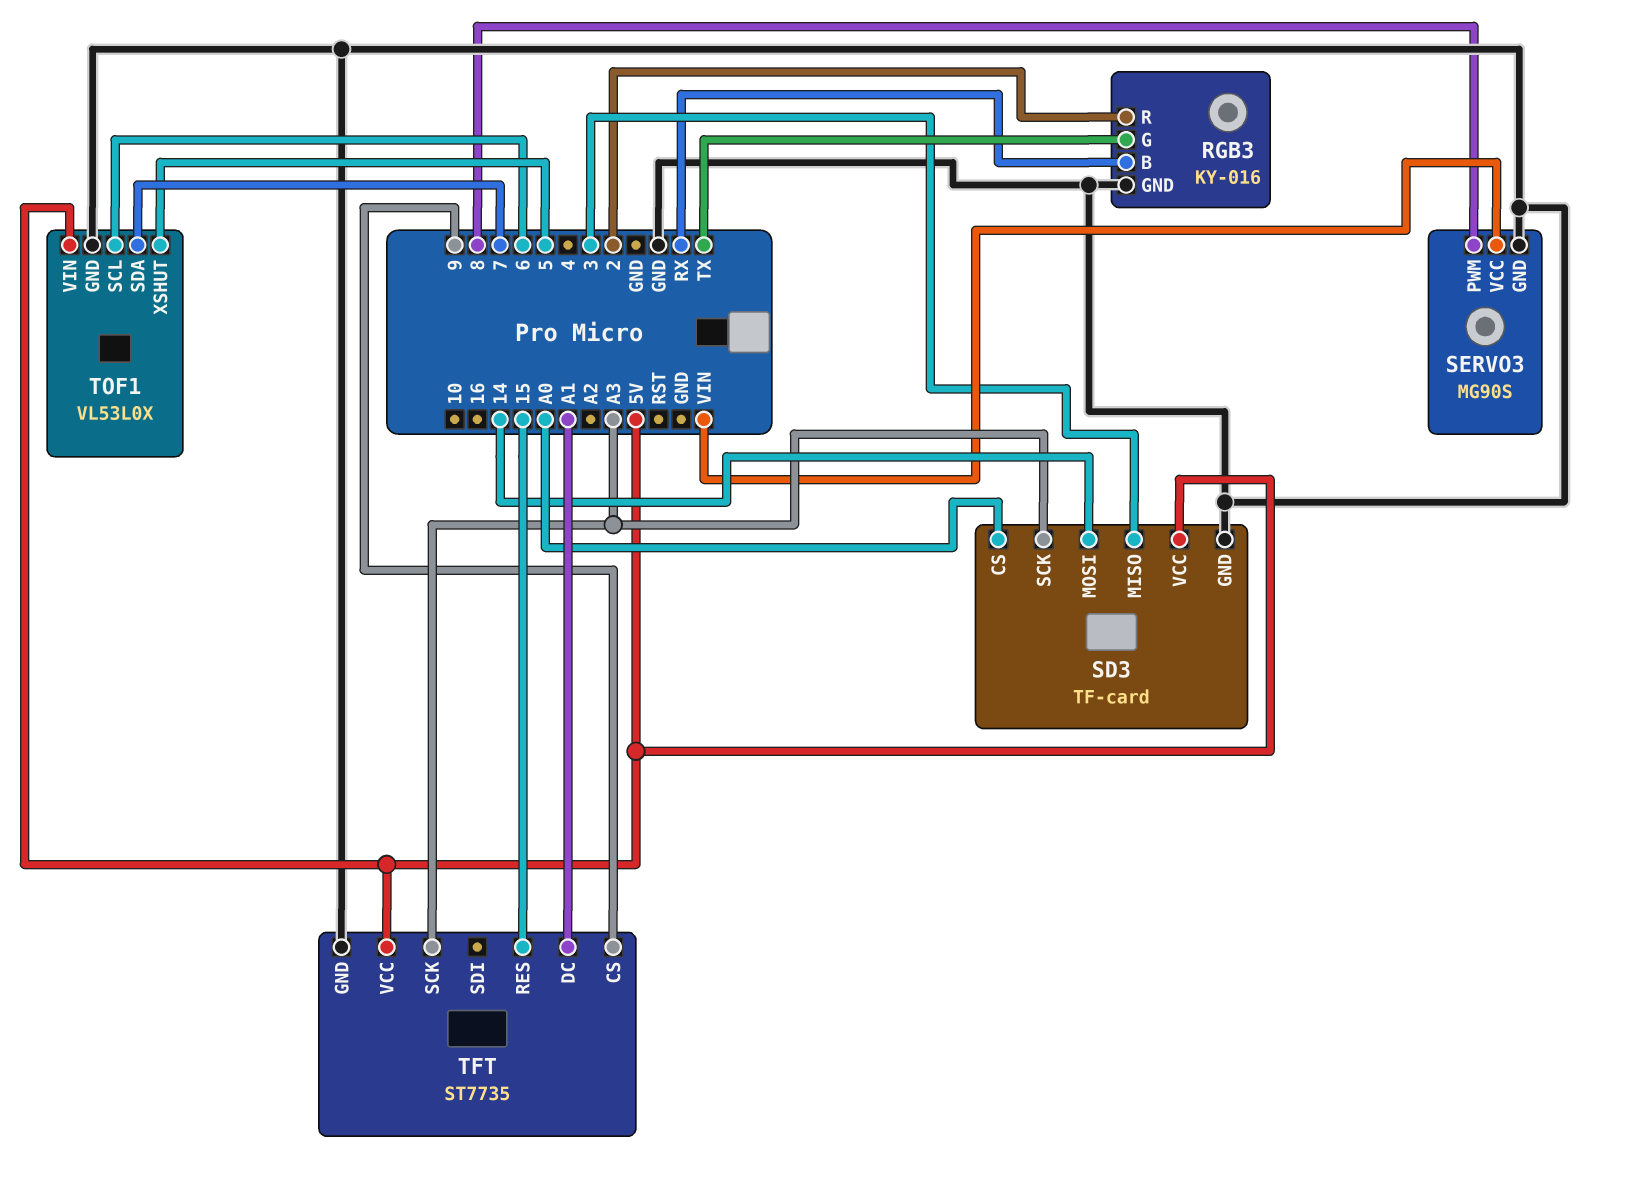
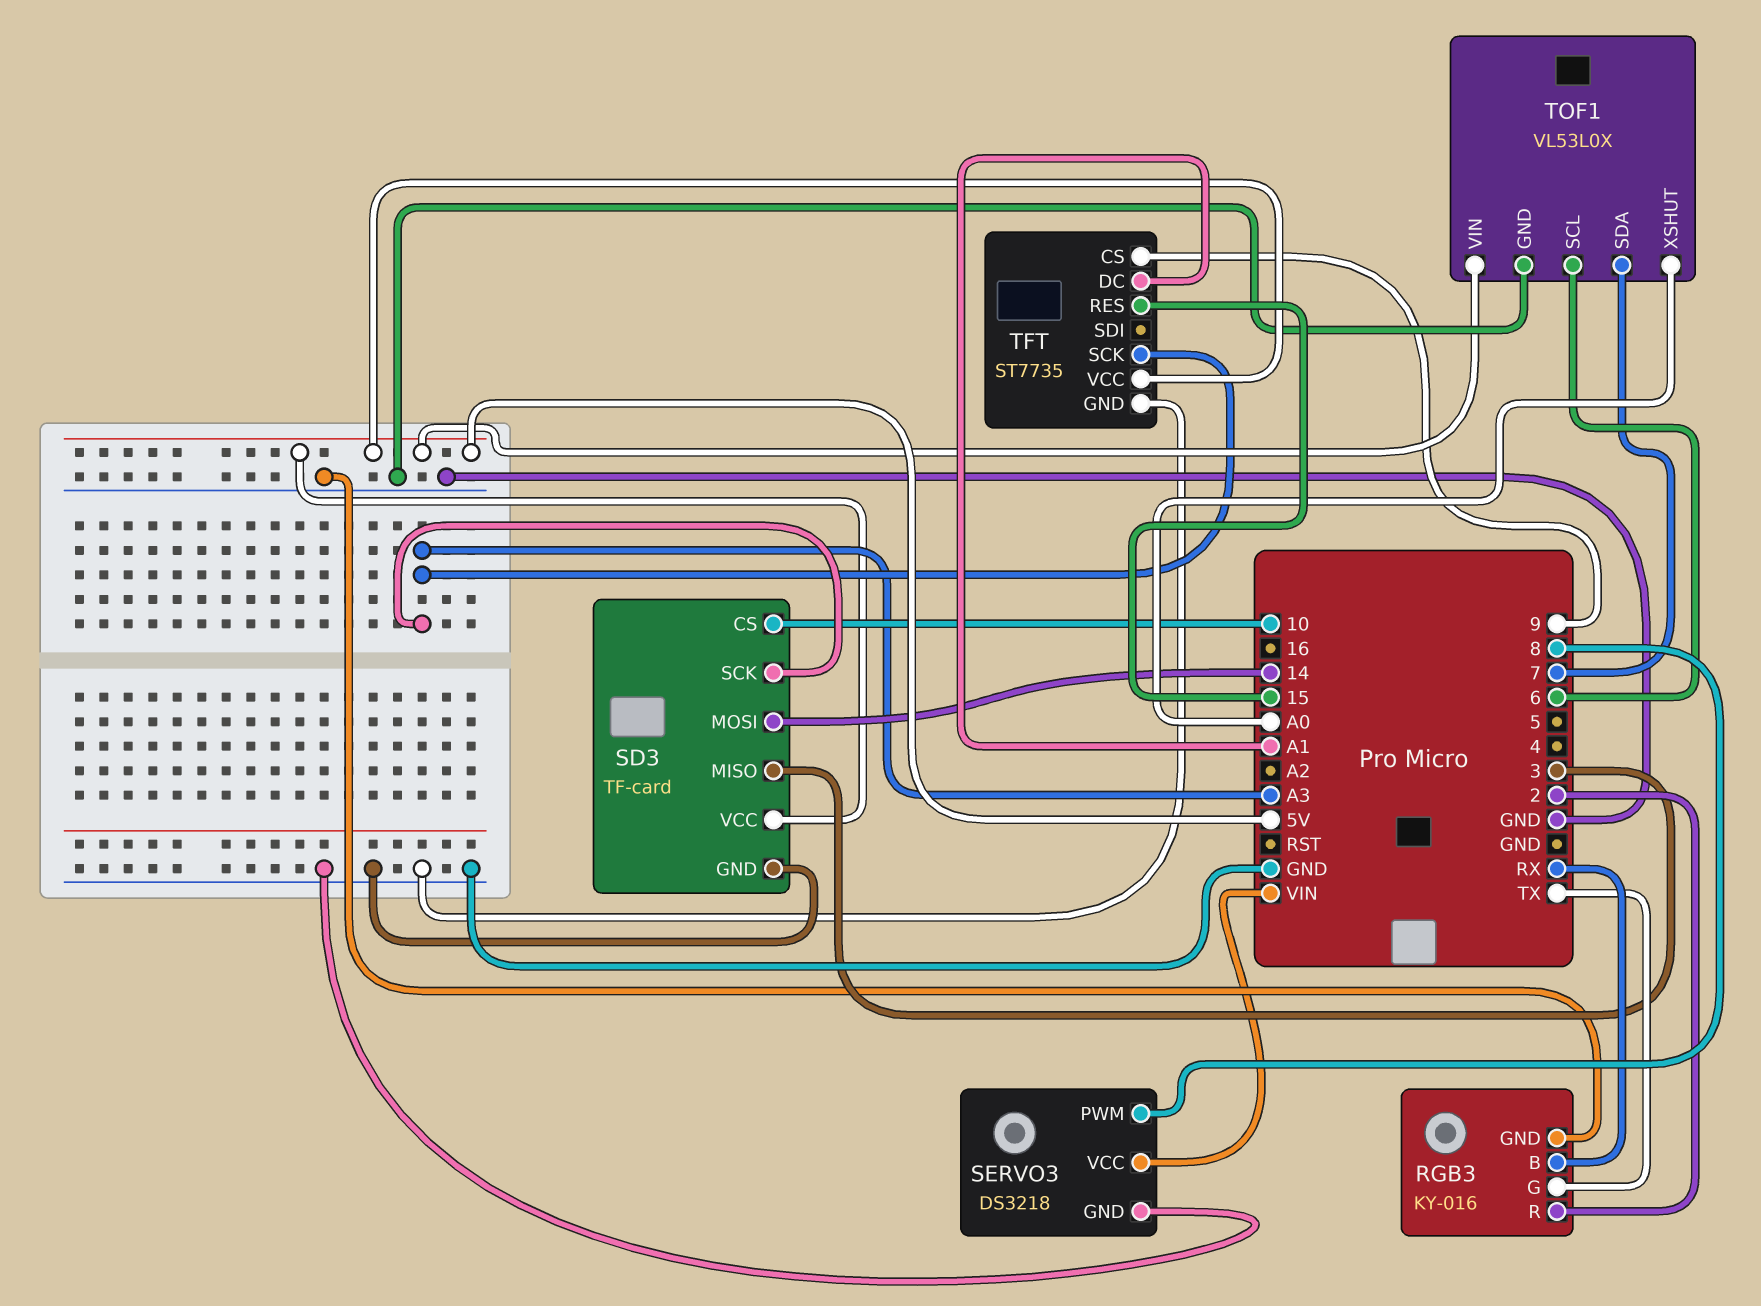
SD3 pin CS: A0 -> 10
SERVO3: MG90S -> DS3218
TOF1 pin XSHUT: 5 -> A0

